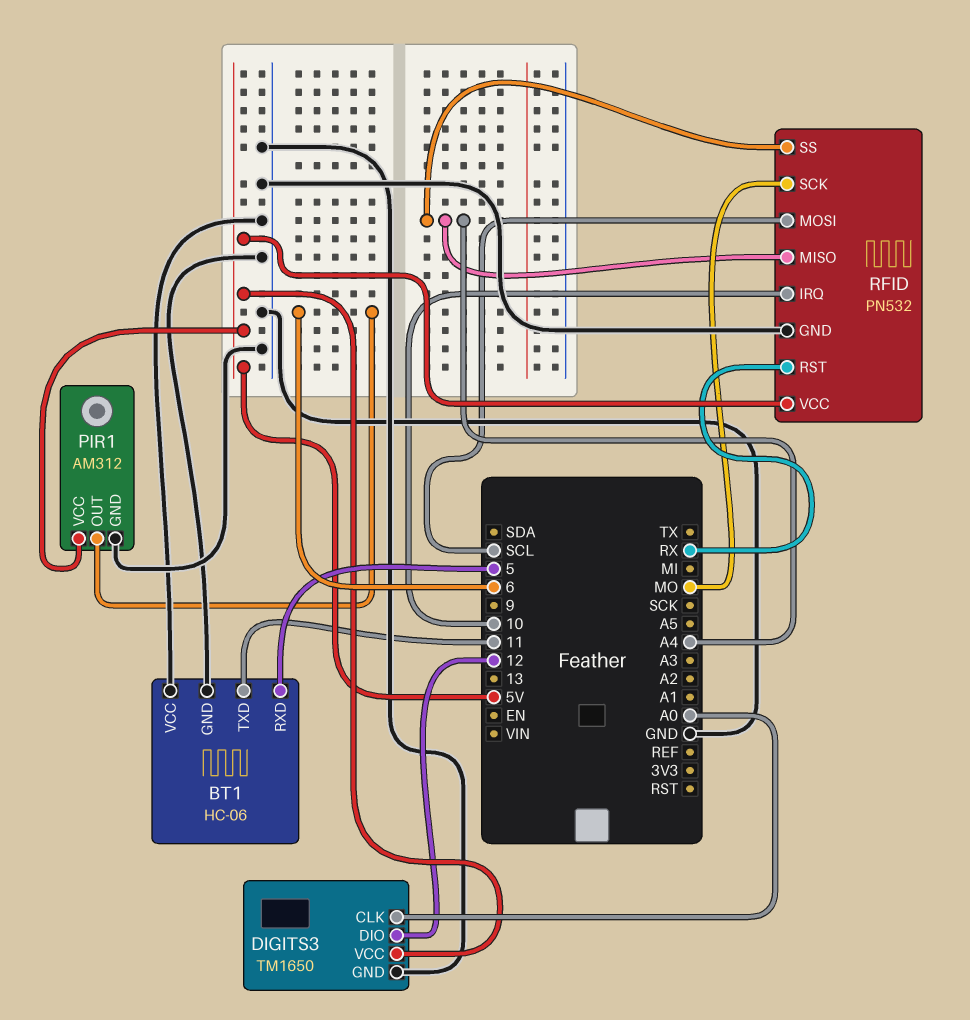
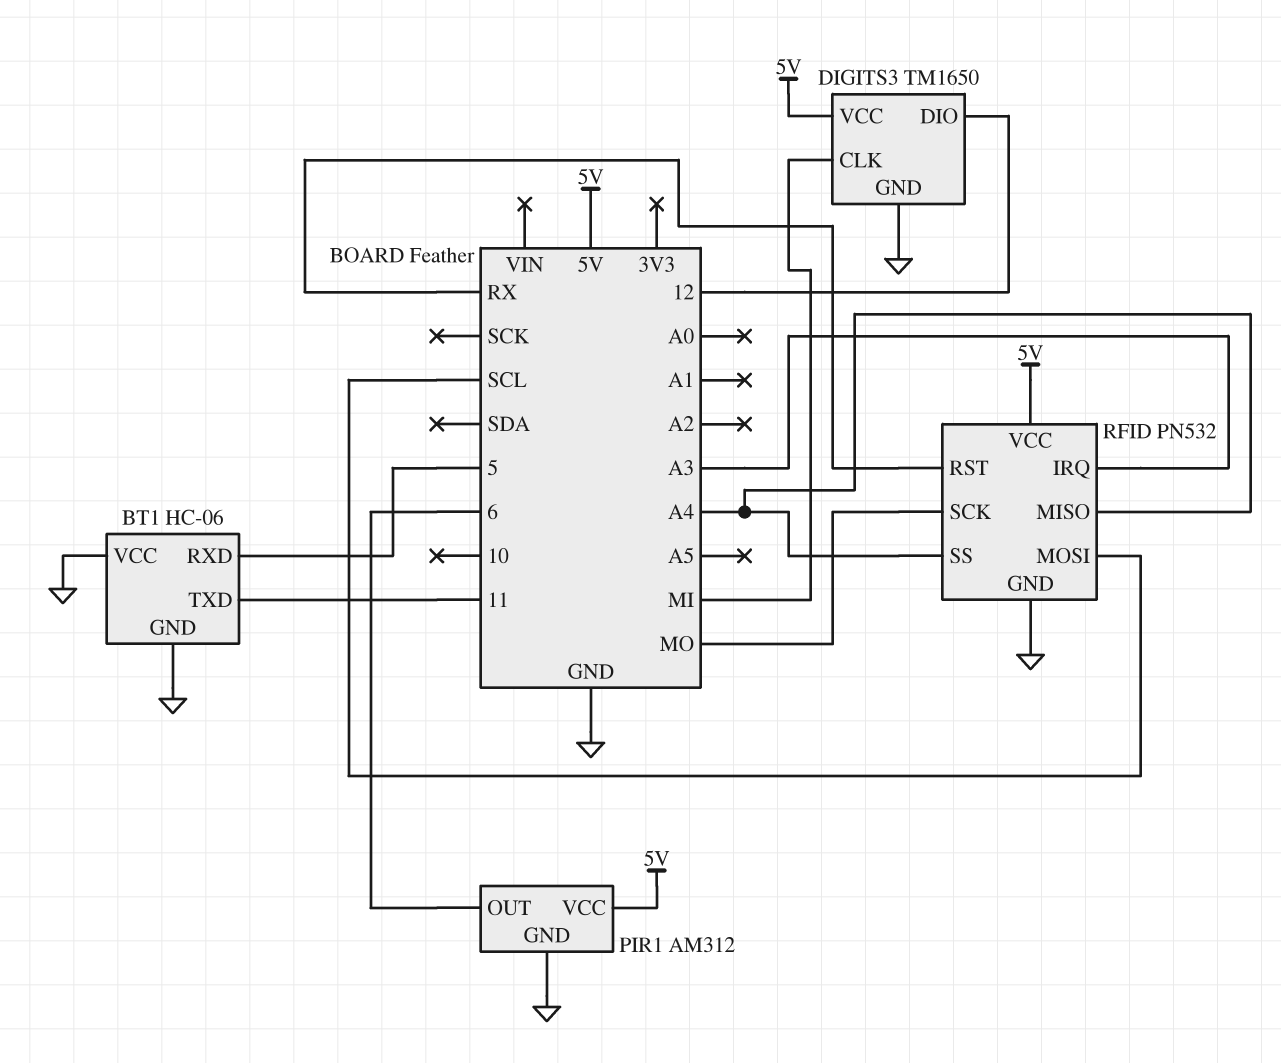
DIGITS3 pin CLK: A0 -> MI
RFID pin IRQ: 10 -> A3

